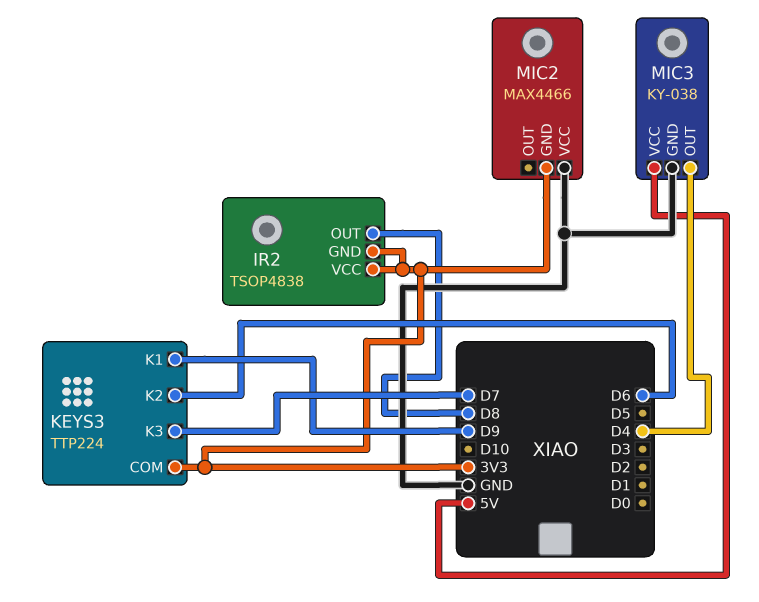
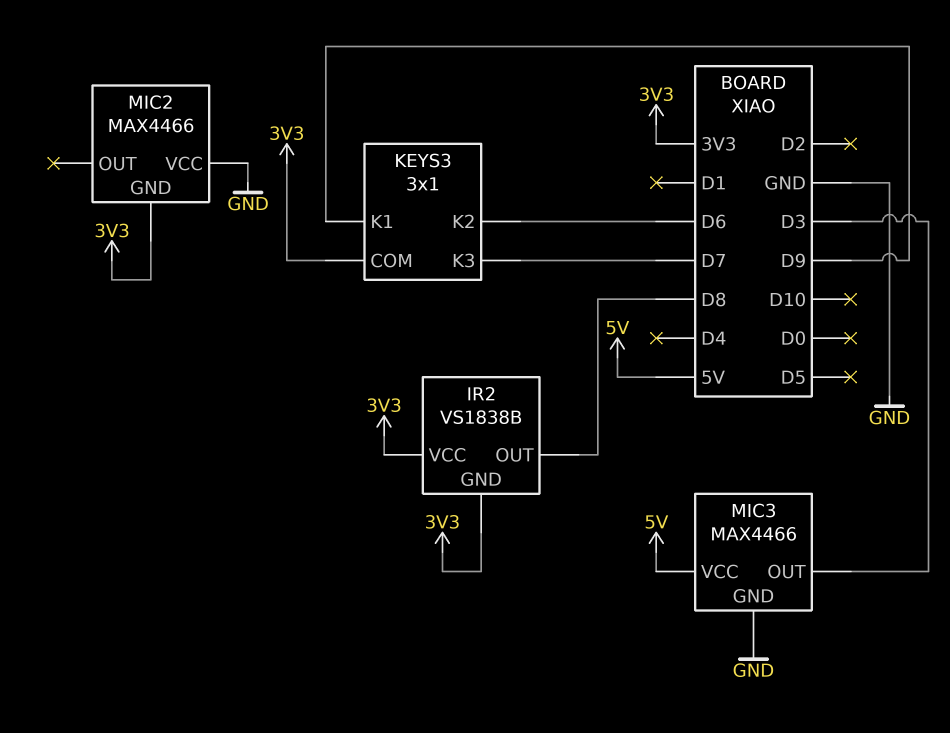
IR2: TSOP4838 -> VS1838B
KEYS3: TTP224 -> 3x1
MIC3: KY-038 -> MAX4466
MIC3 pin OUT: D4 -> D3

